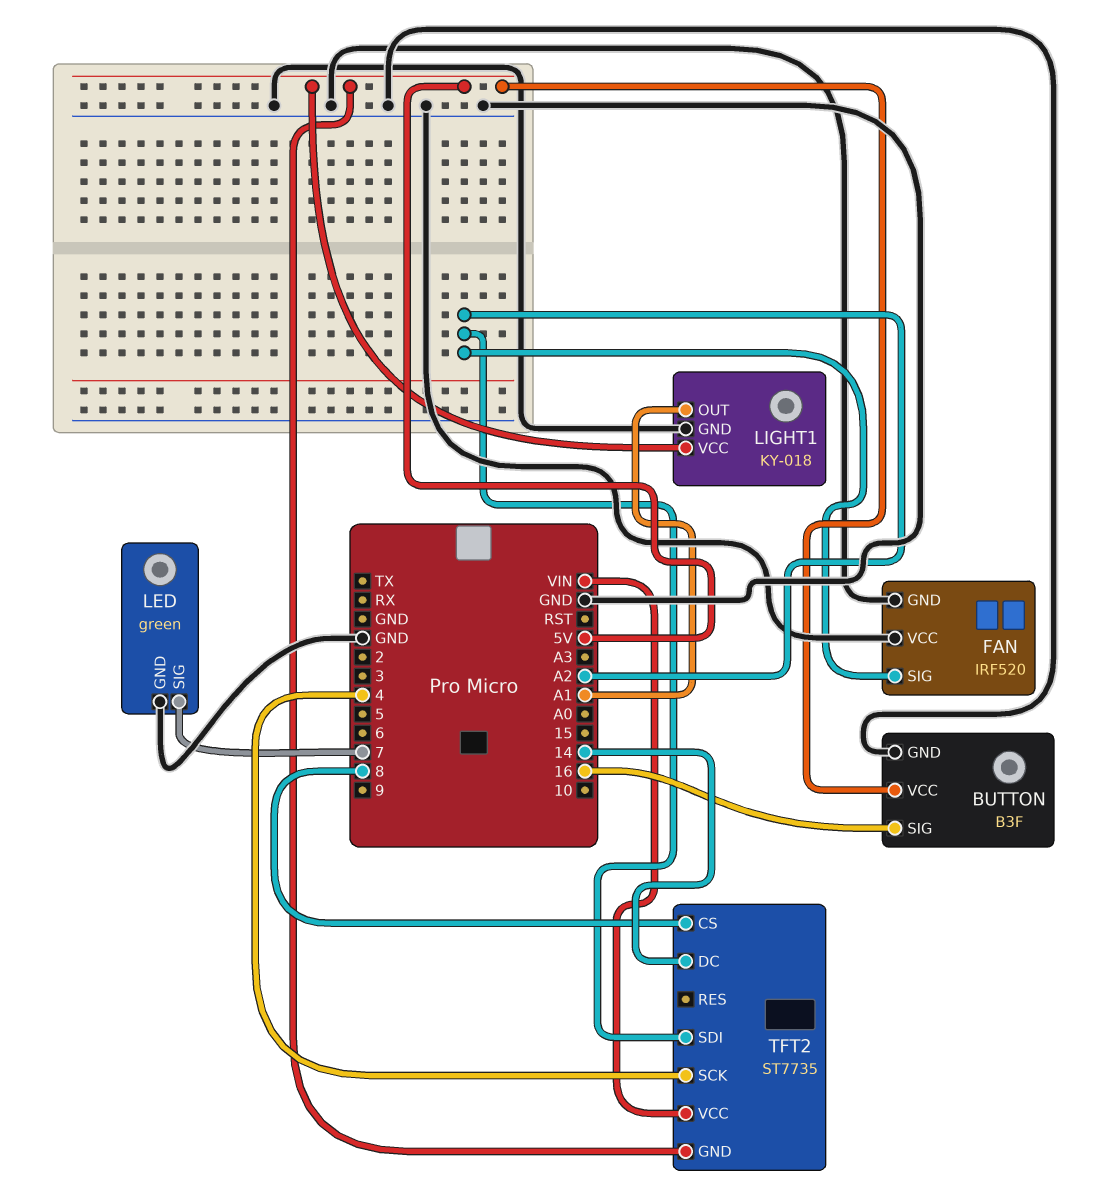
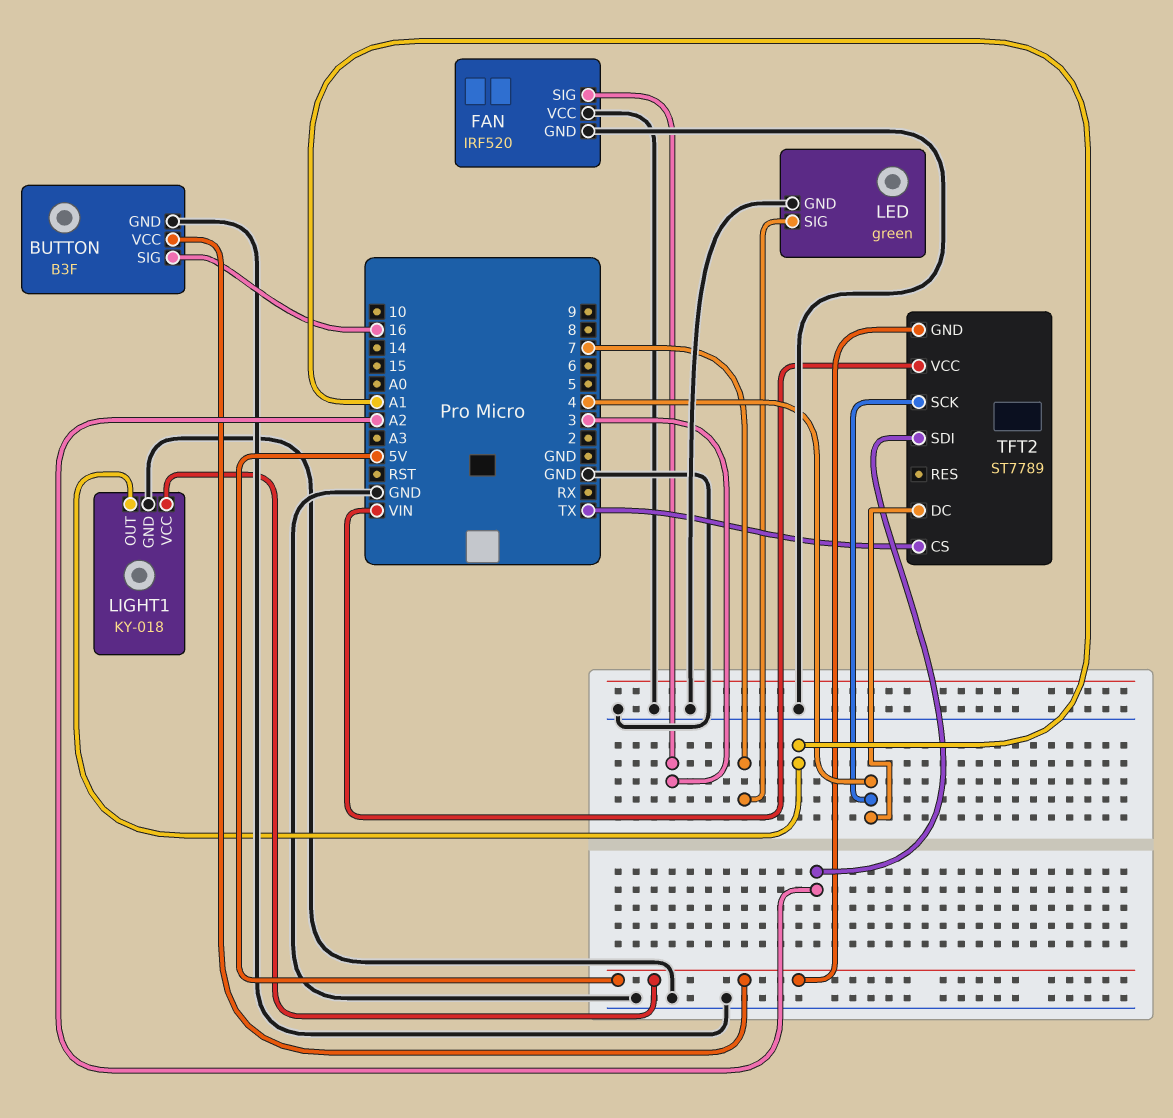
FAN pin SIG: A2 -> 3
TFT2: ST7735 -> ST7789
TFT2 pin CS: 8 -> TX
TFT2 pin DC: 14 -> 4

